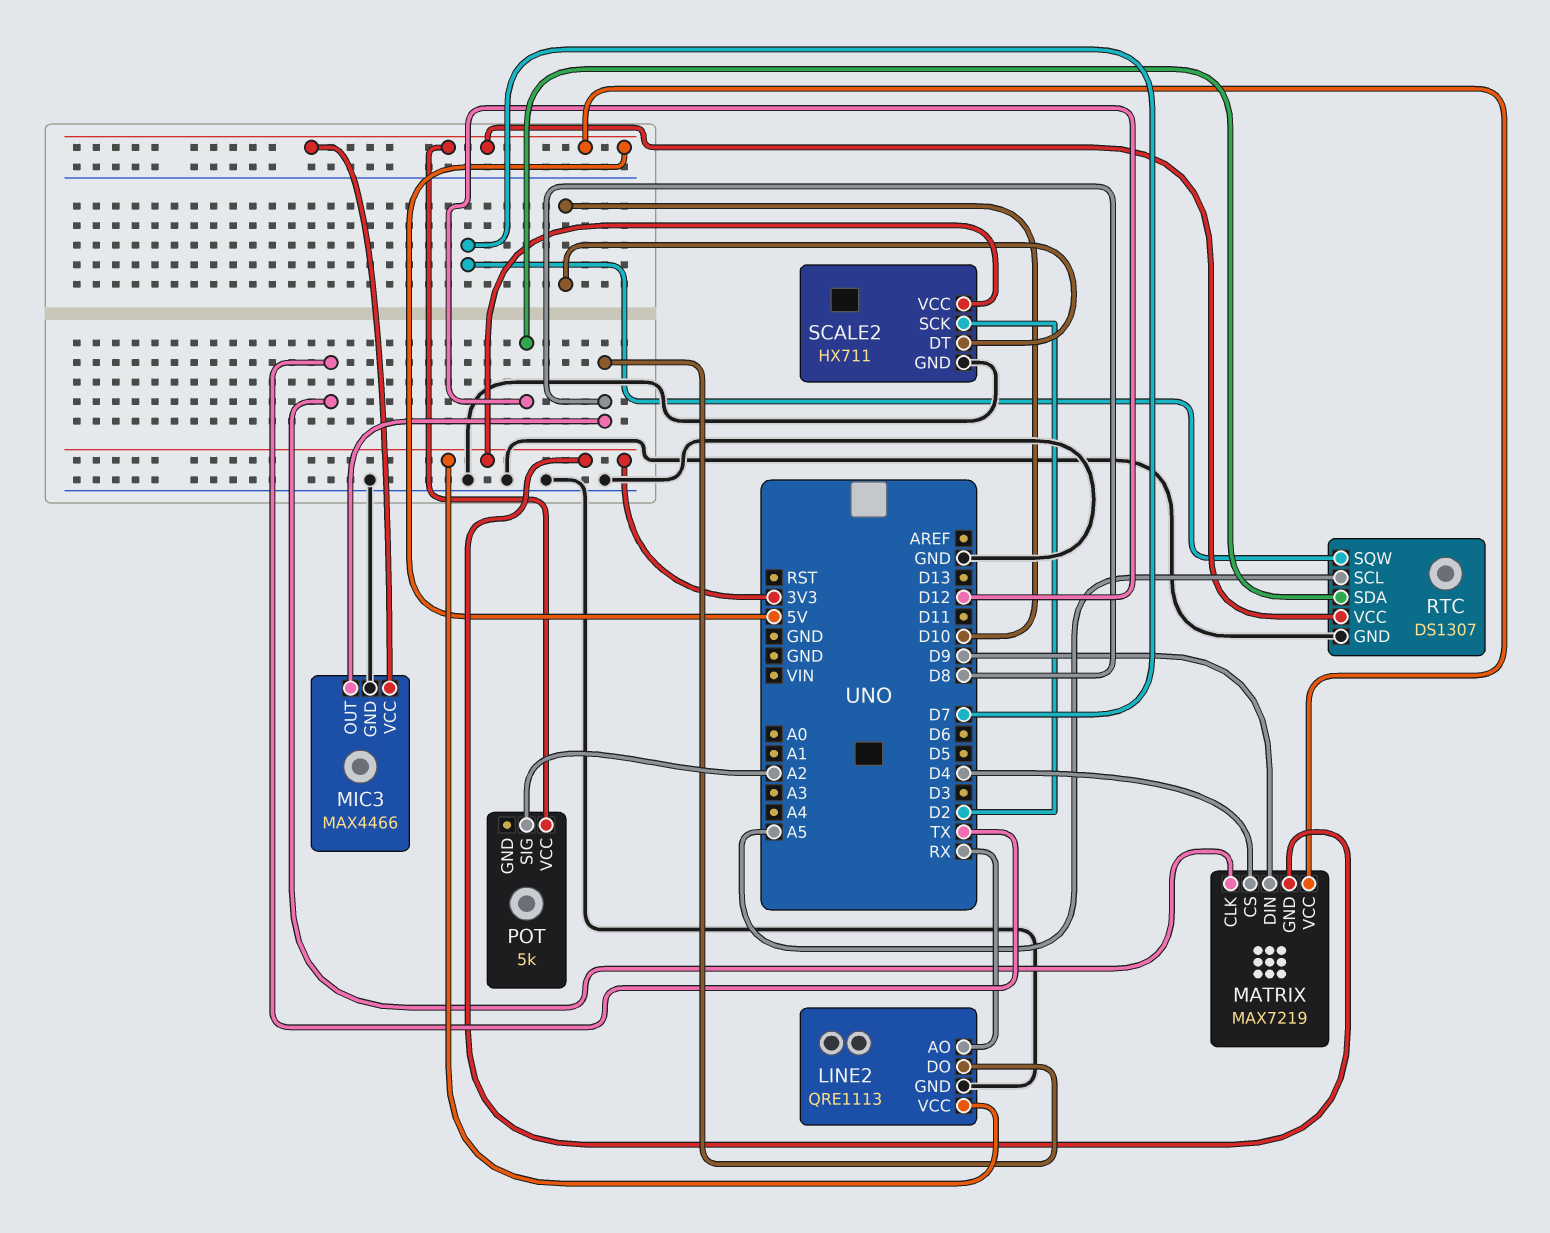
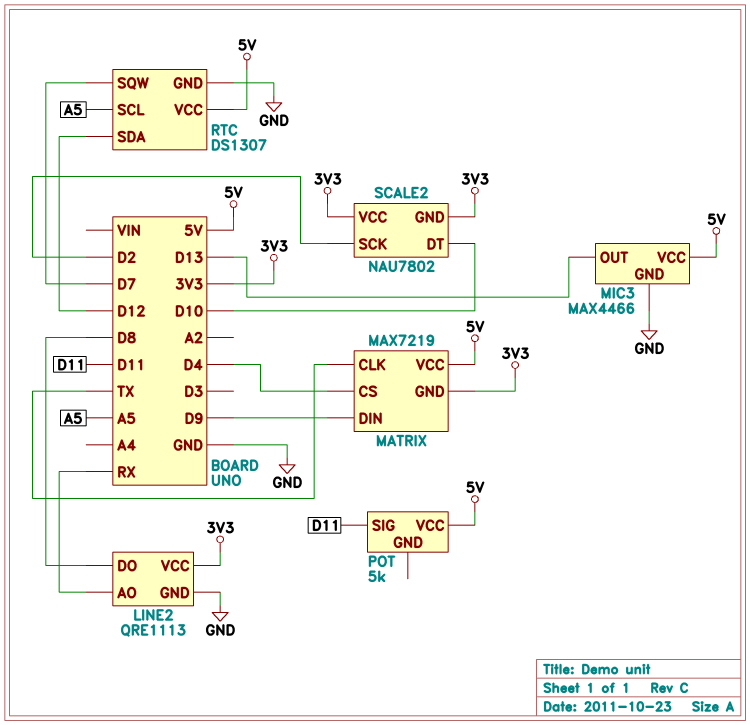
MIC3 pin OUT: D8 -> D13
POT pin SIG: A2 -> D11
SCALE2: HX711 -> NAU7802
SCALE2 pin GND: GND -> 3V3

